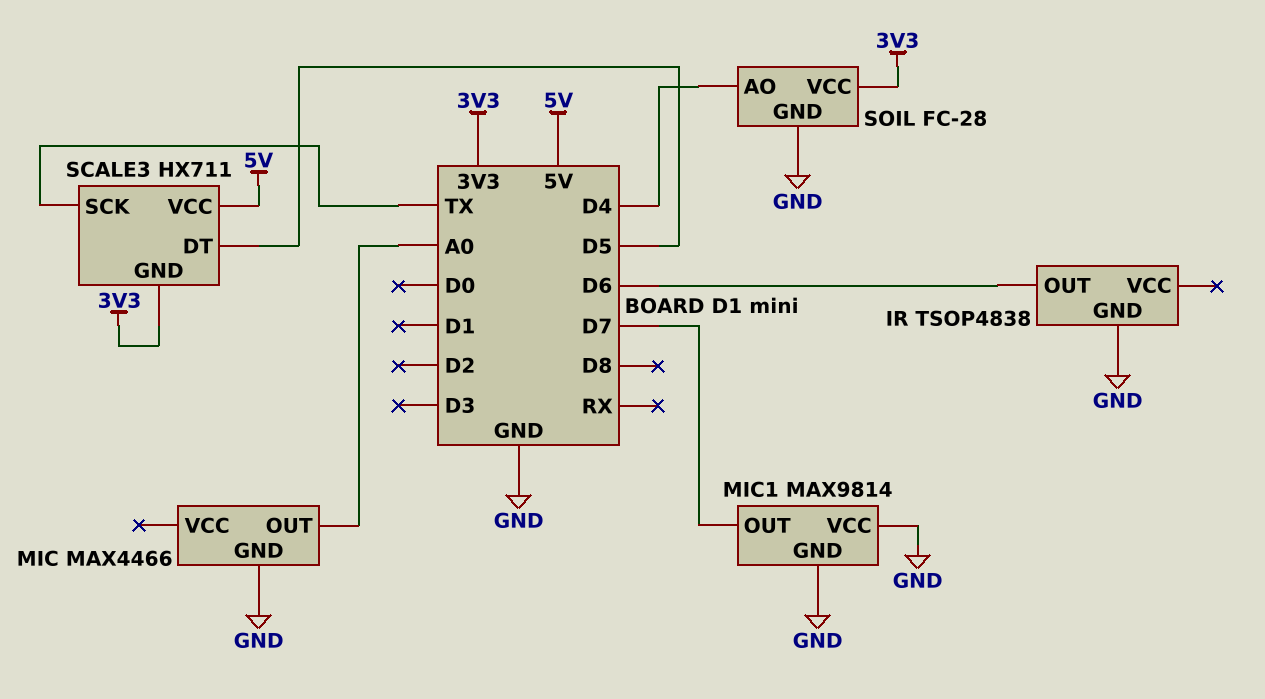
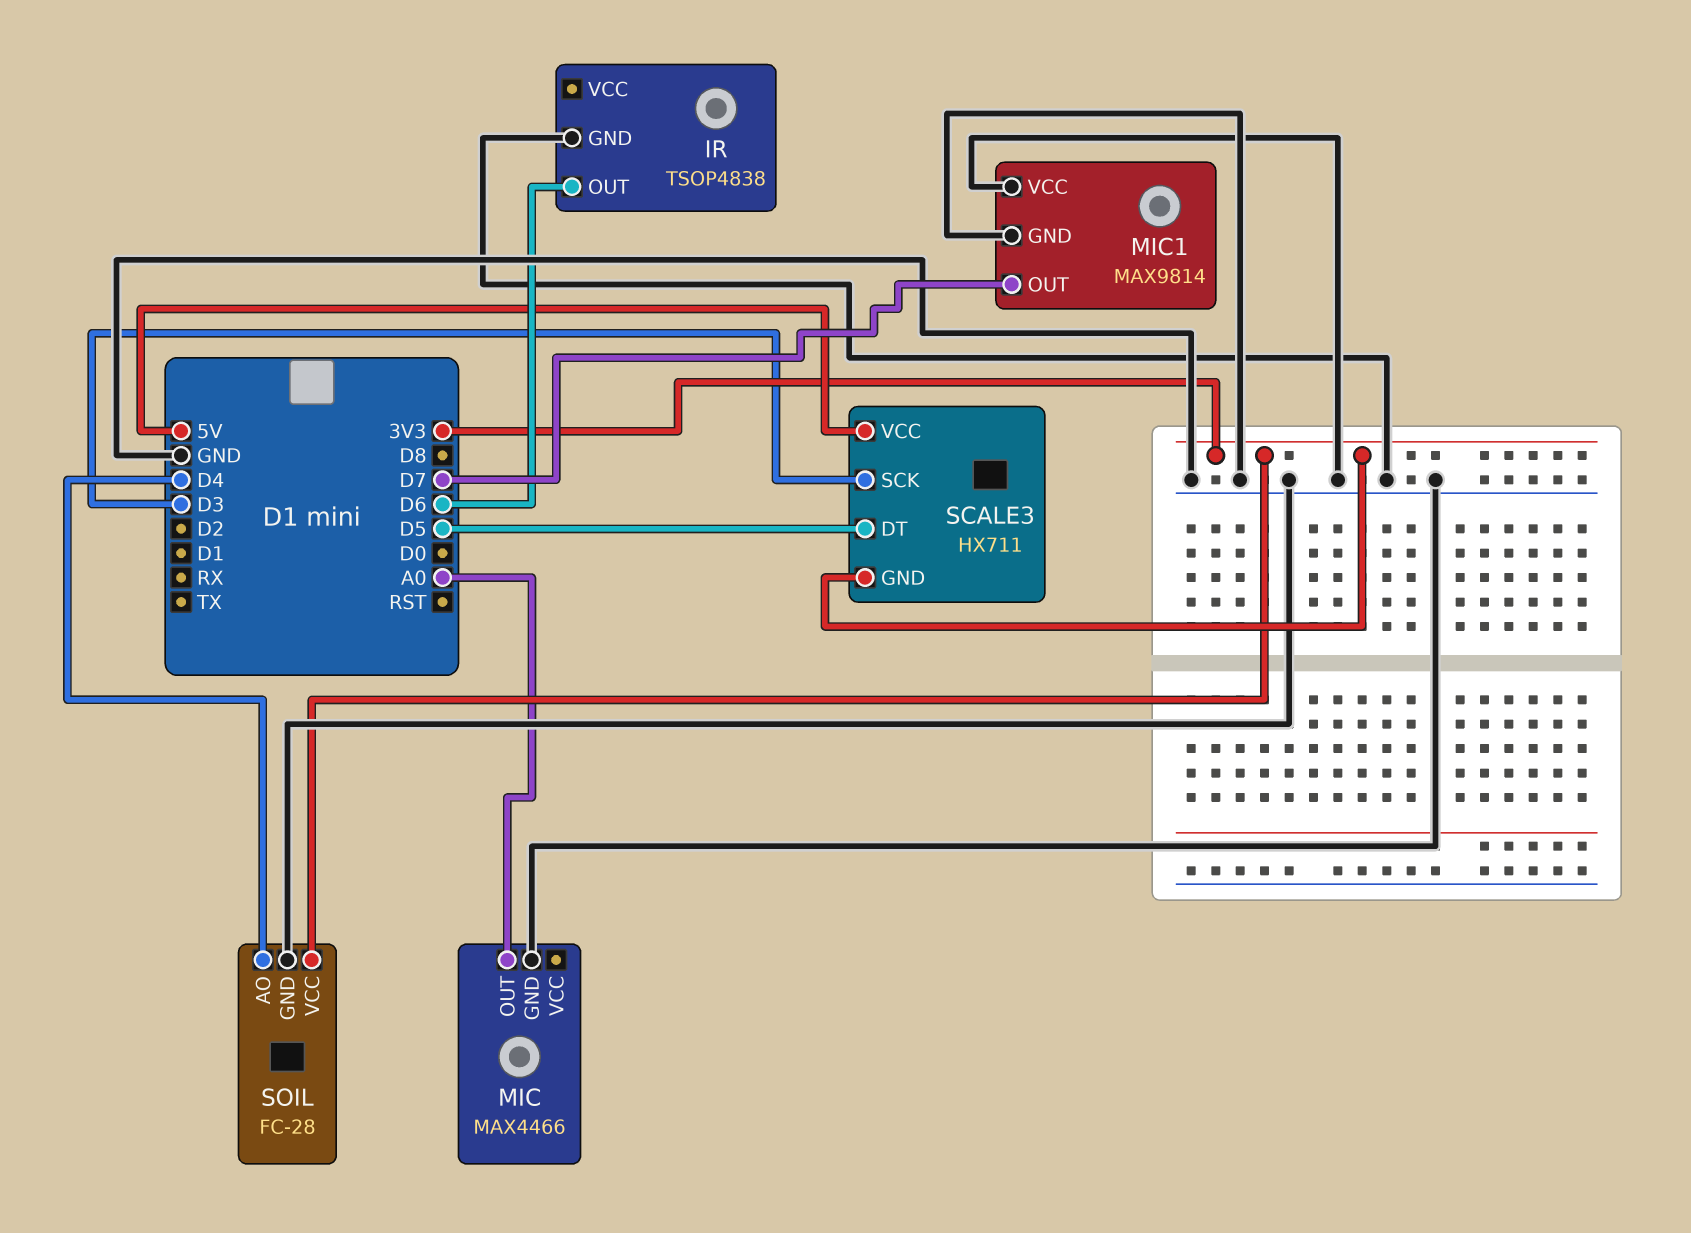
SCALE3 pin SCK: TX -> D3

